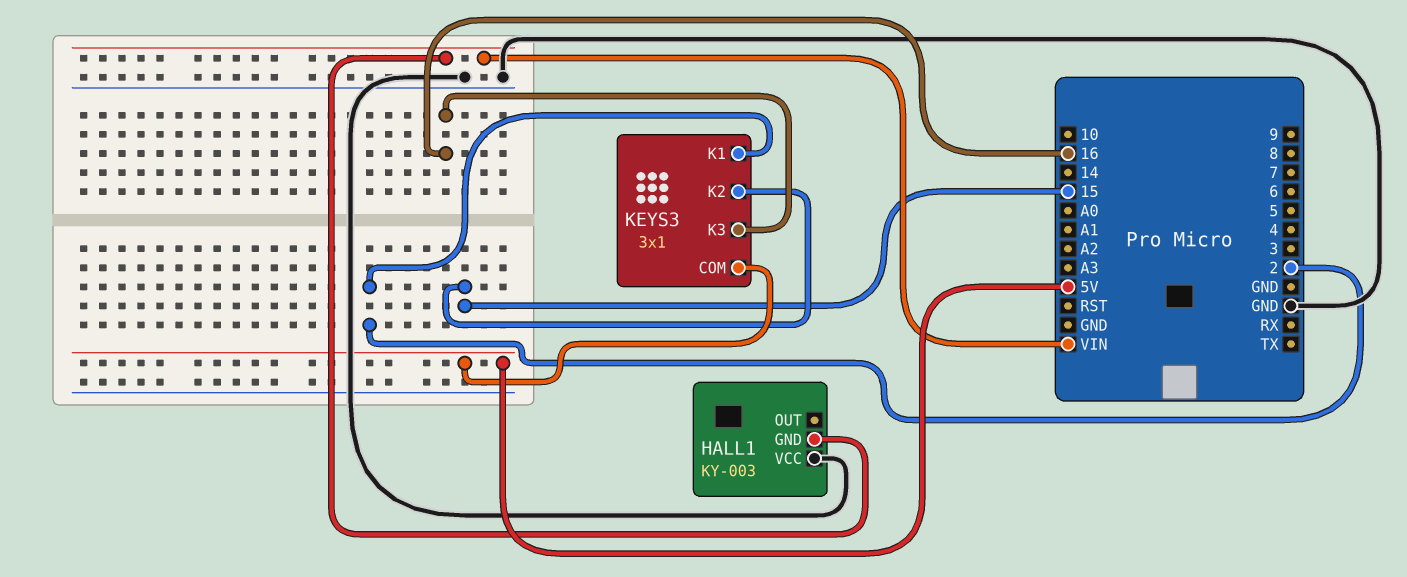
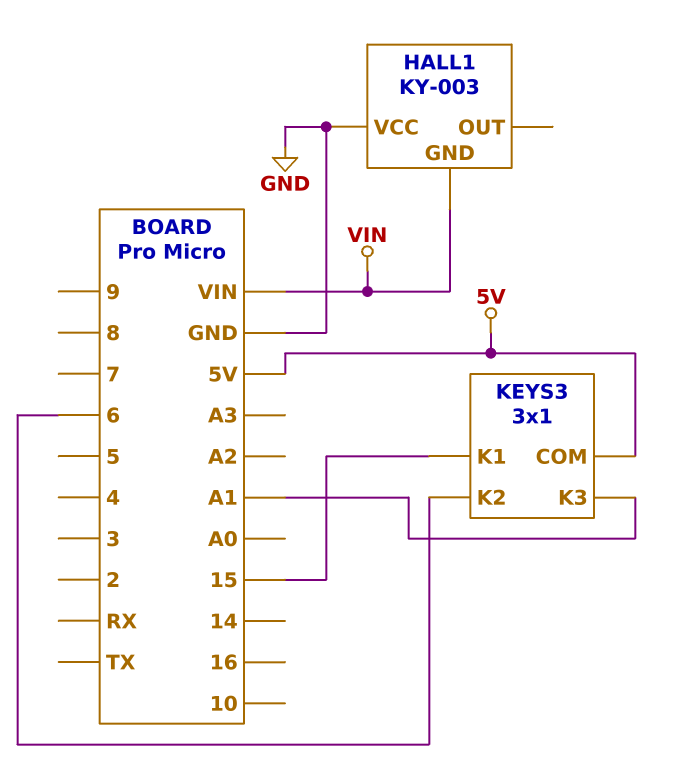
KEYS3 pin K1: 2 -> 15
KEYS3 pin K2: 15 -> 6
KEYS3 pin K3: 16 -> A1

